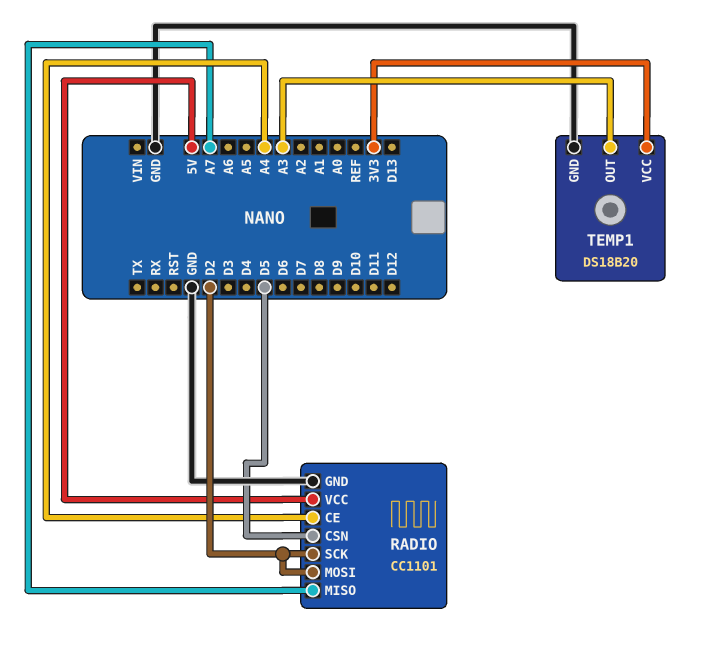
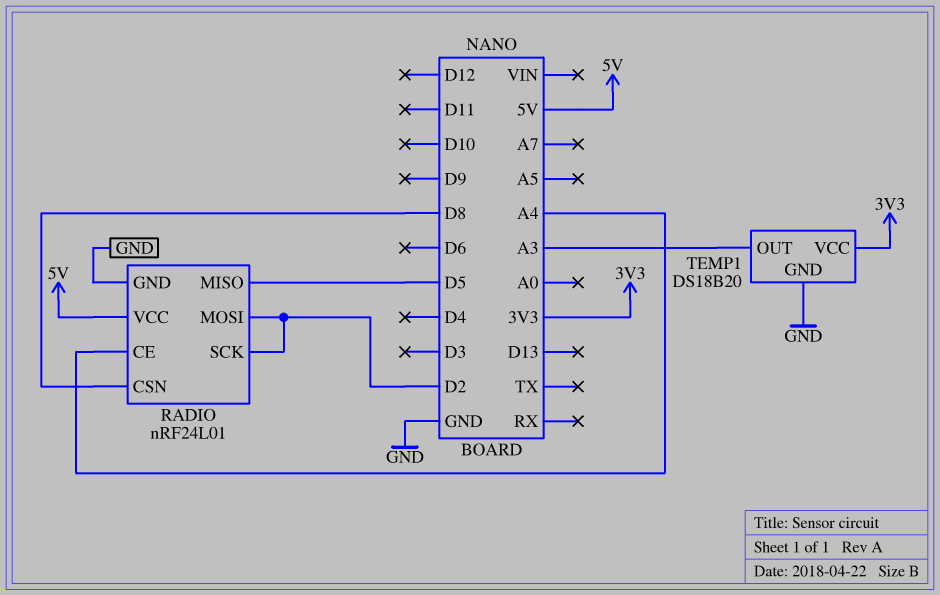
RADIO: CC1101 -> nRF24L01
RADIO pin CSN: D5 -> D8
RADIO pin MISO: A7 -> D5

